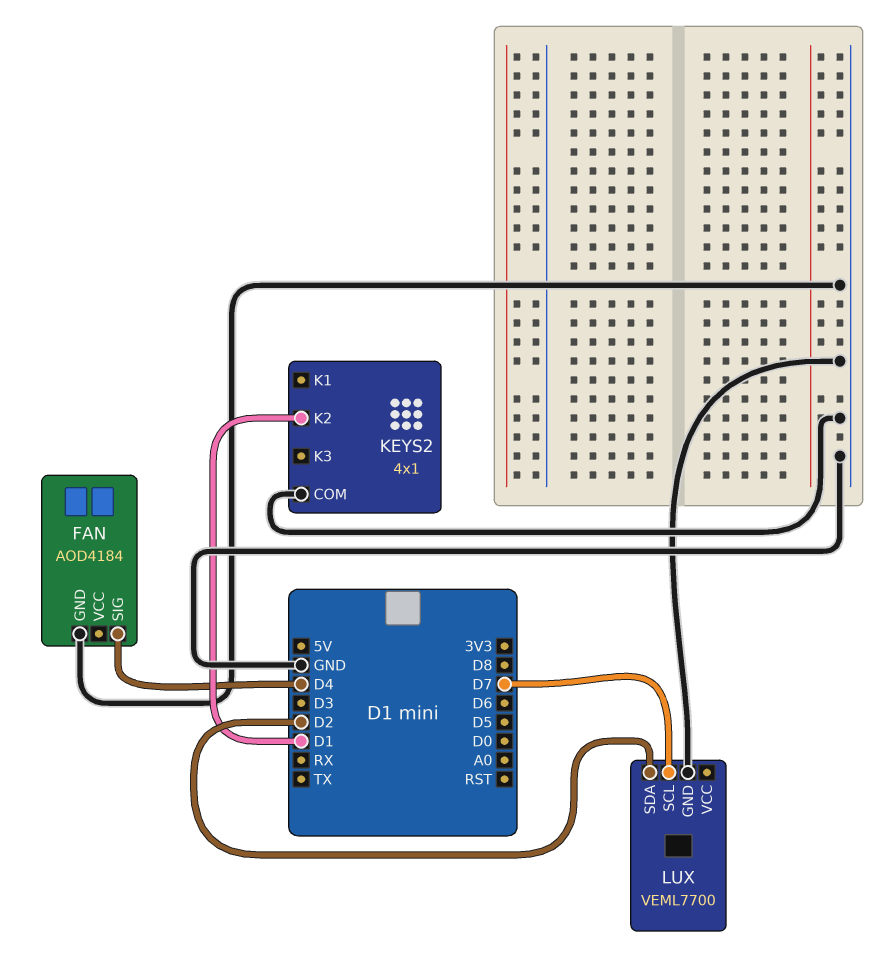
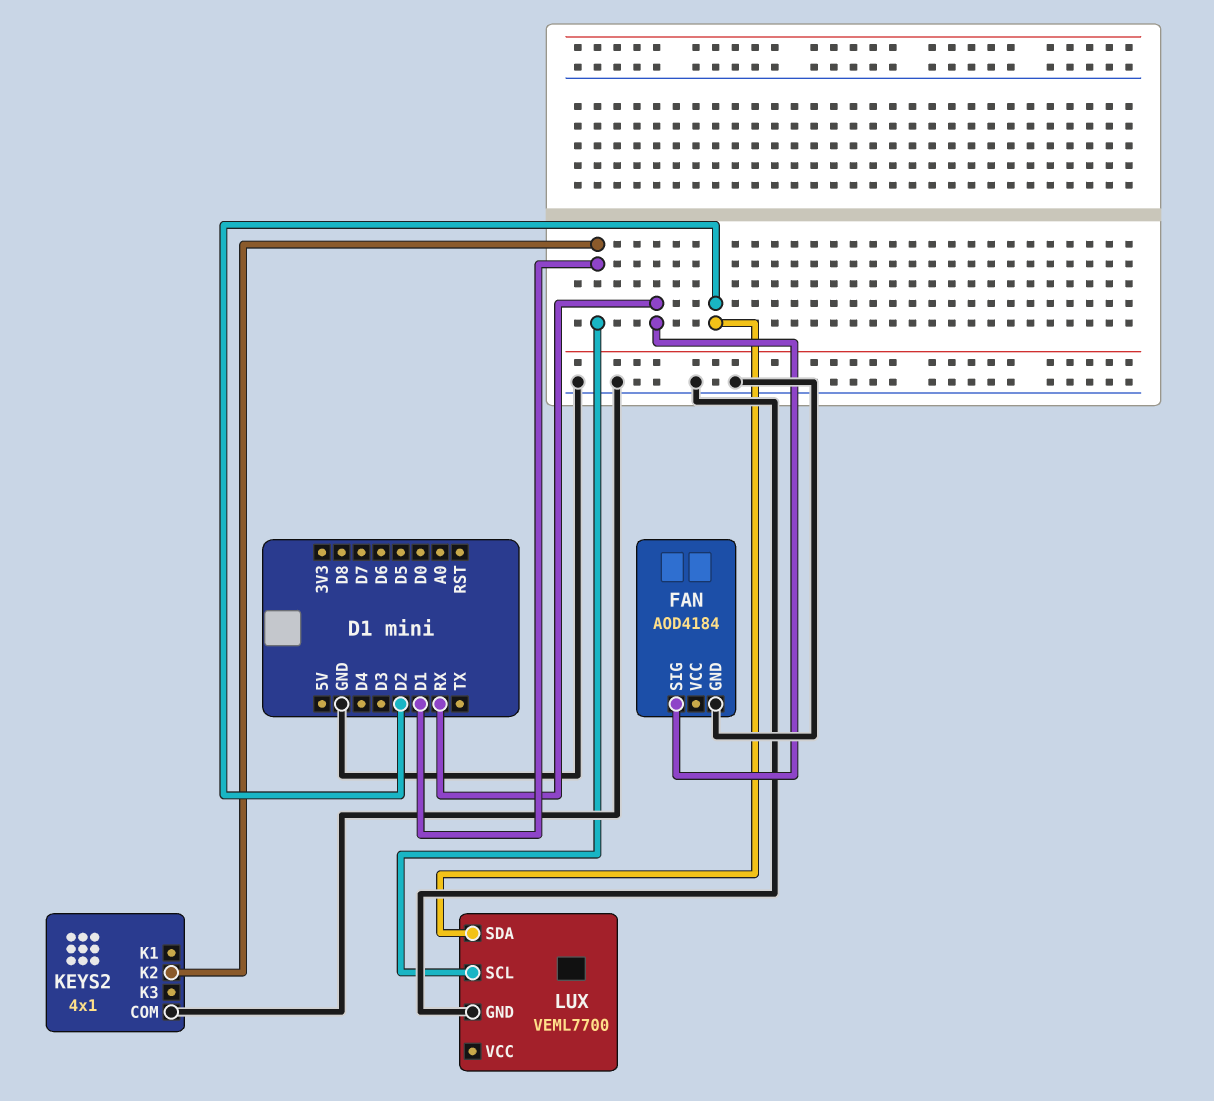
FAN pin SIG: D4 -> RX
LUX pin SCL: D7 -> D1

